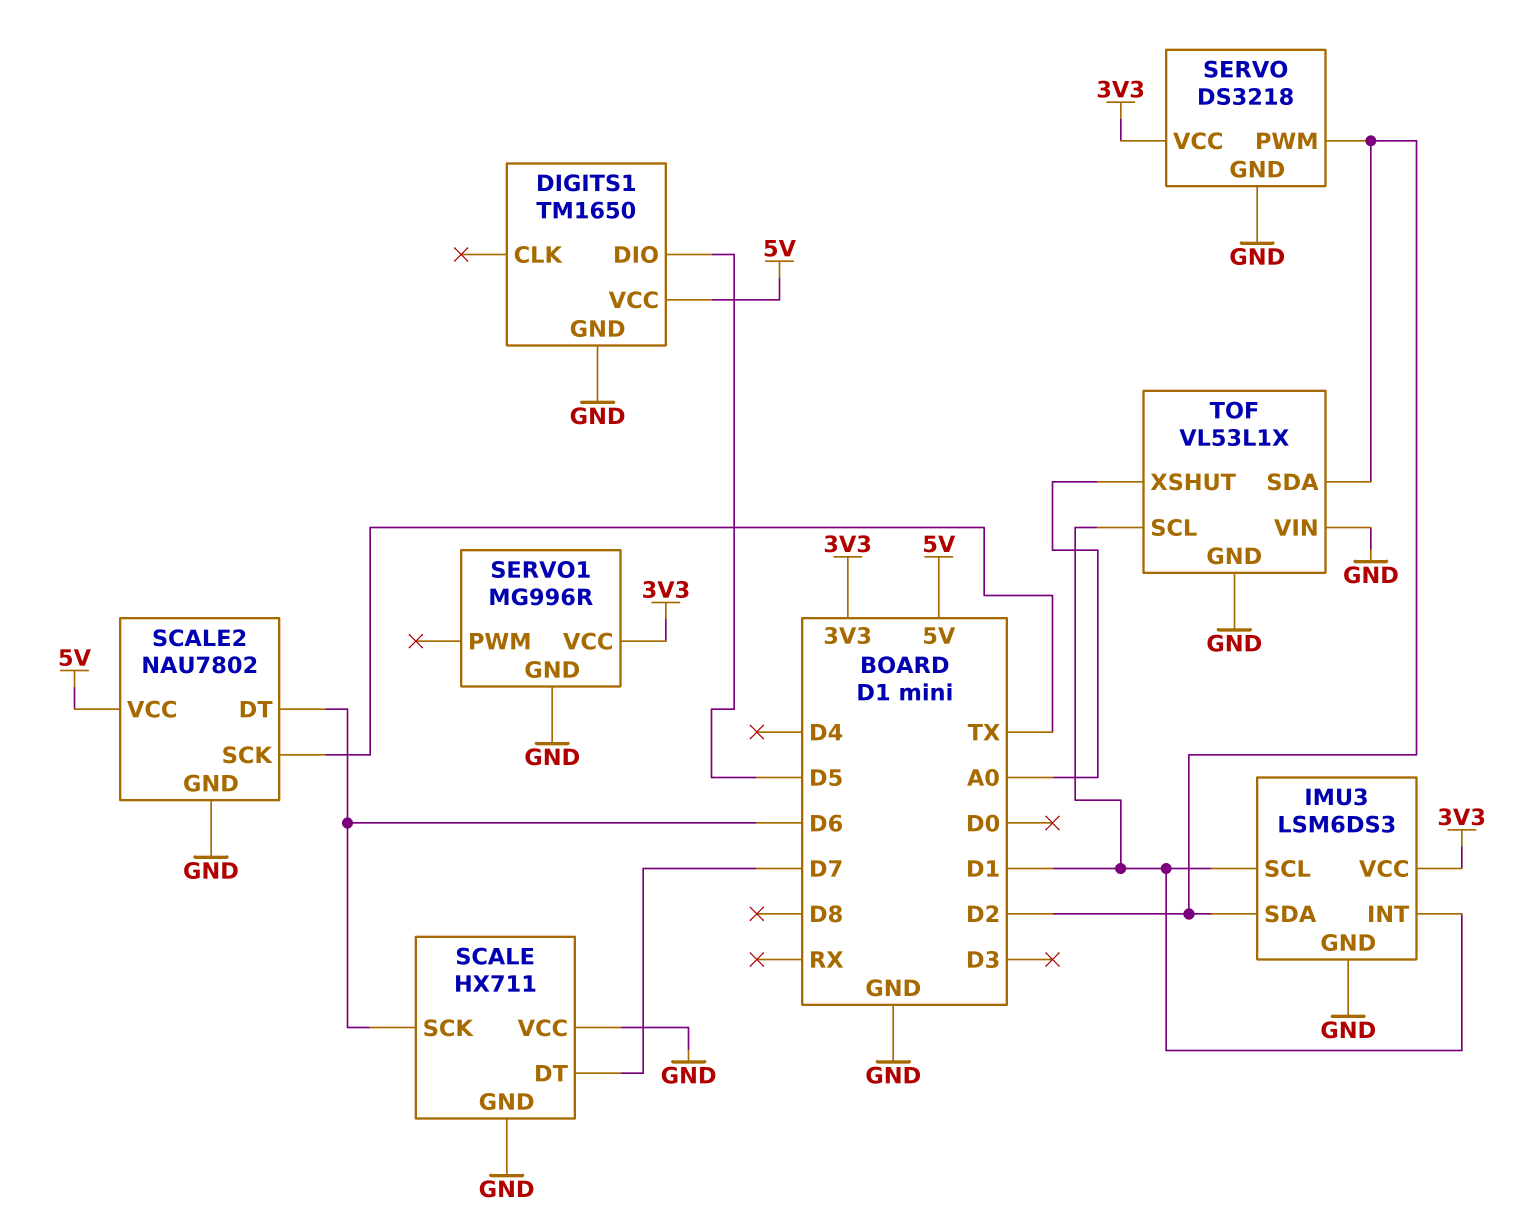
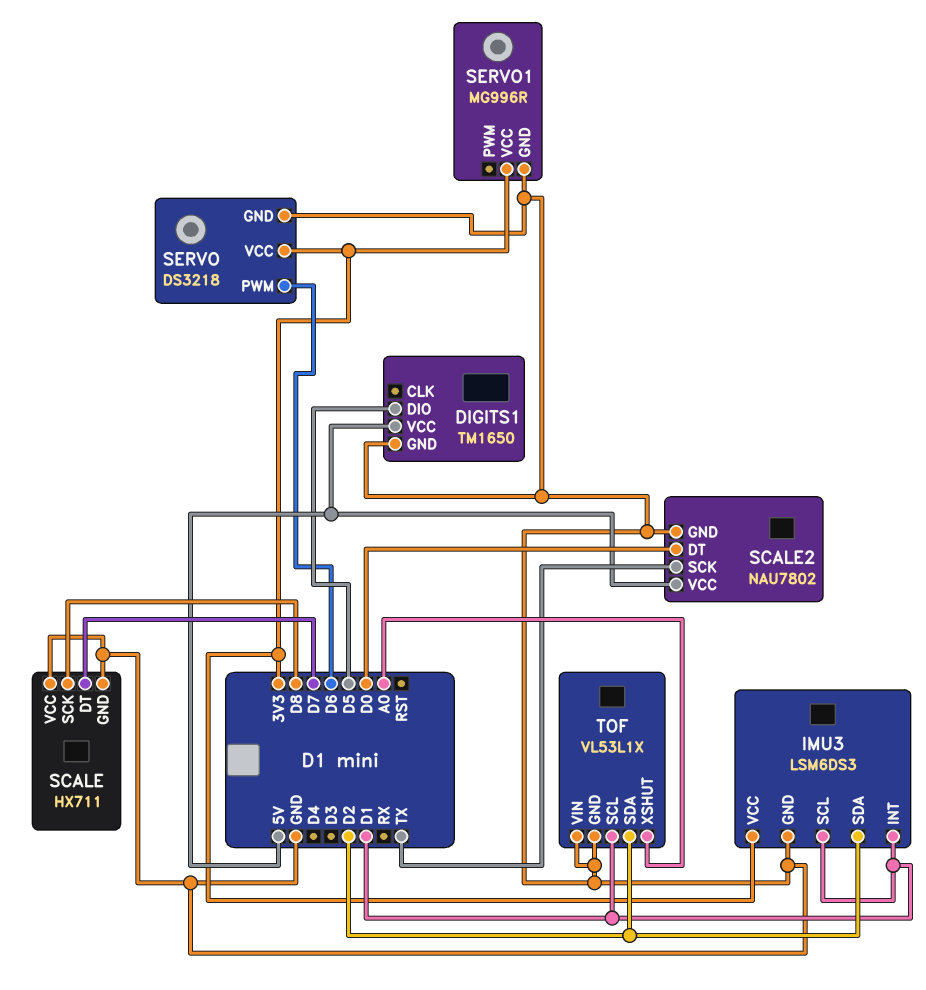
SCALE pin SCK: D6 -> D8
SCALE2 pin DT: D6 -> D0
SERVO pin PWM: D2 -> D6

